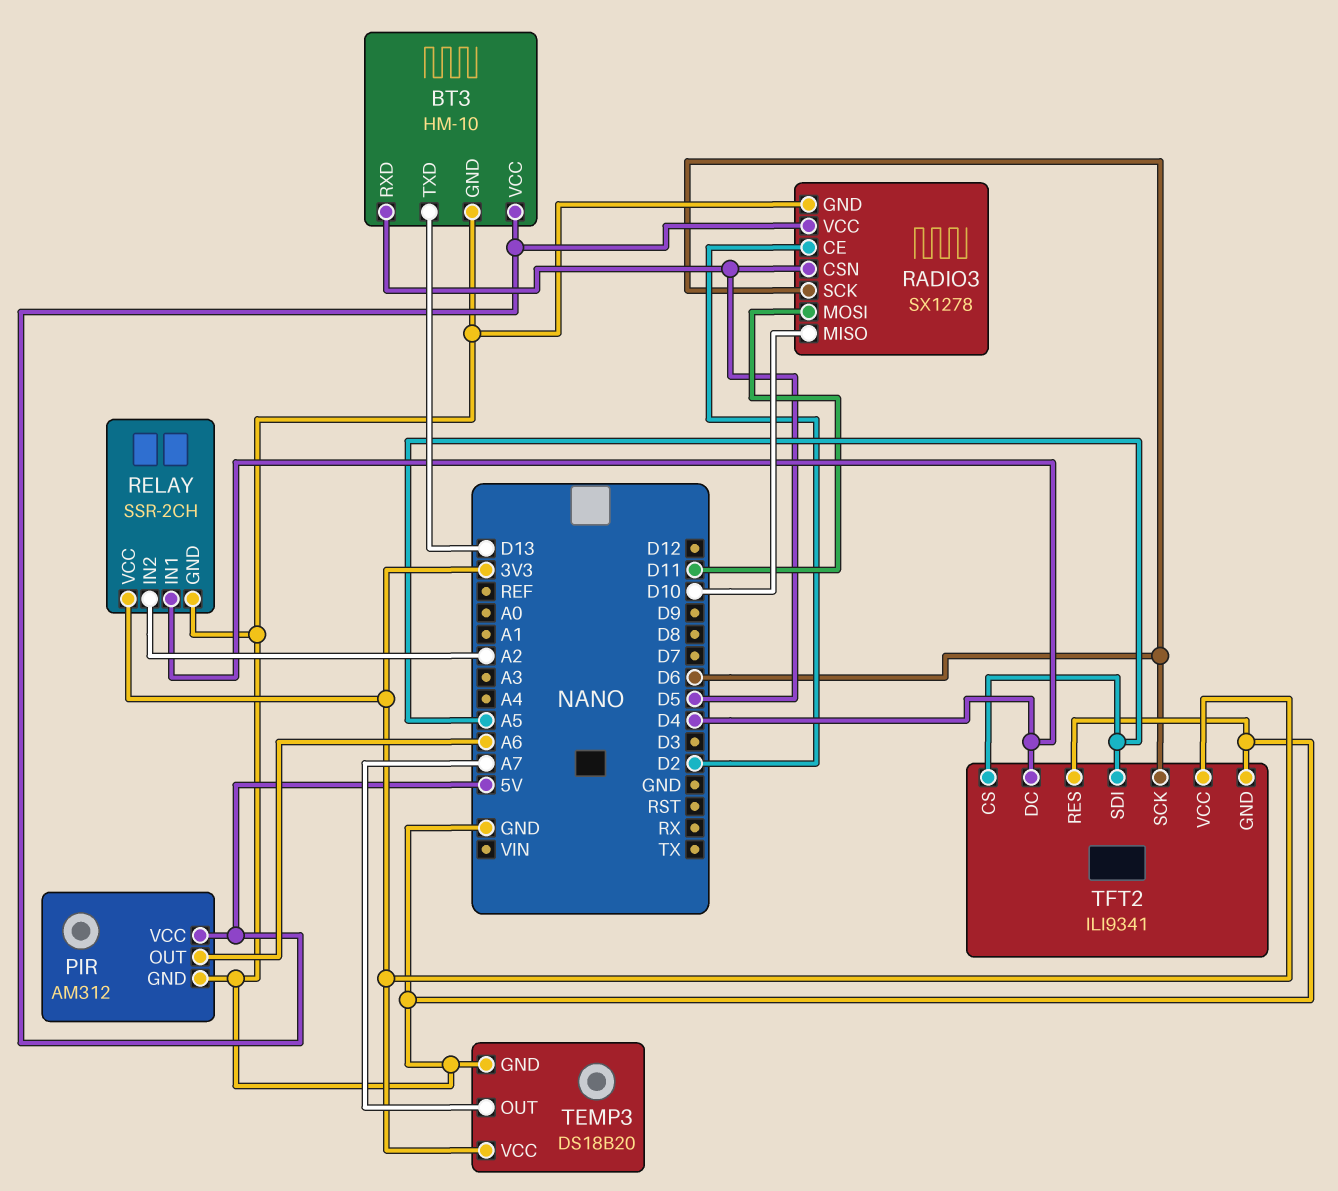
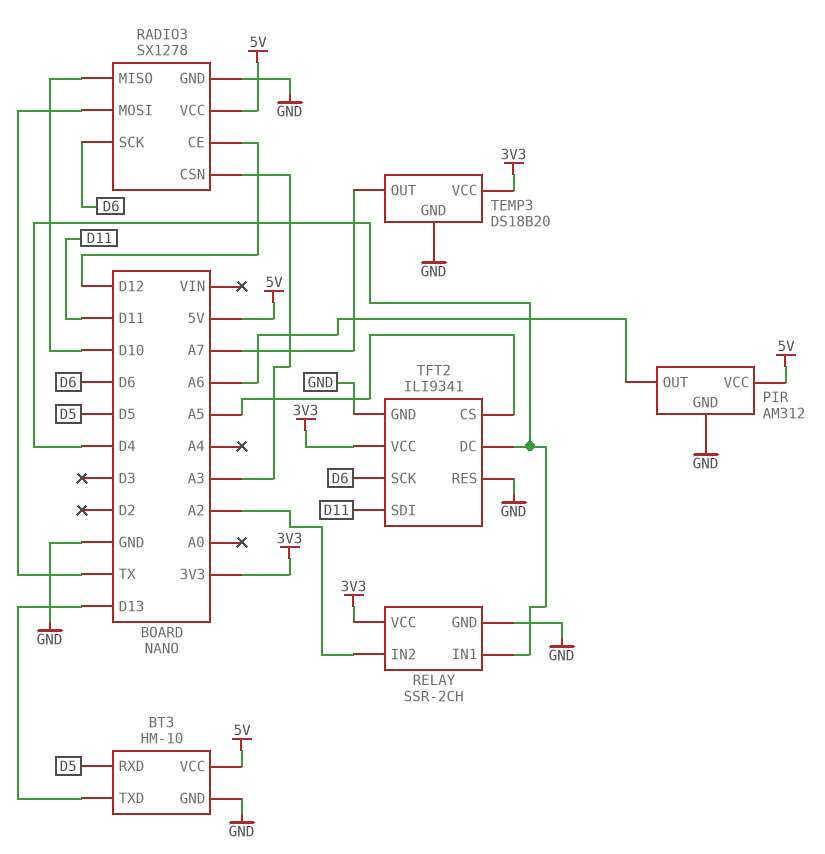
RADIO3 pin CE: D2 -> D12
RADIO3 pin CSN: D5 -> A3
RADIO3 pin MOSI: D11 -> TX
TFT2 pin SDI: A5 -> D11

